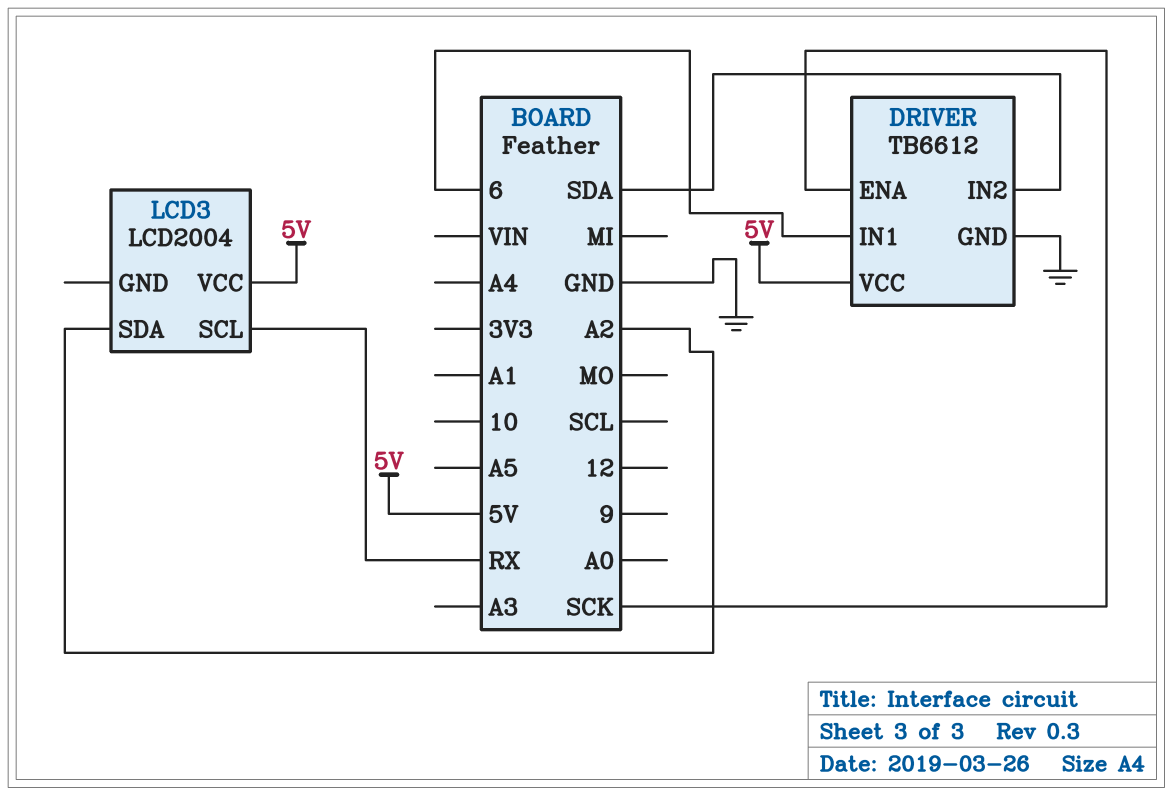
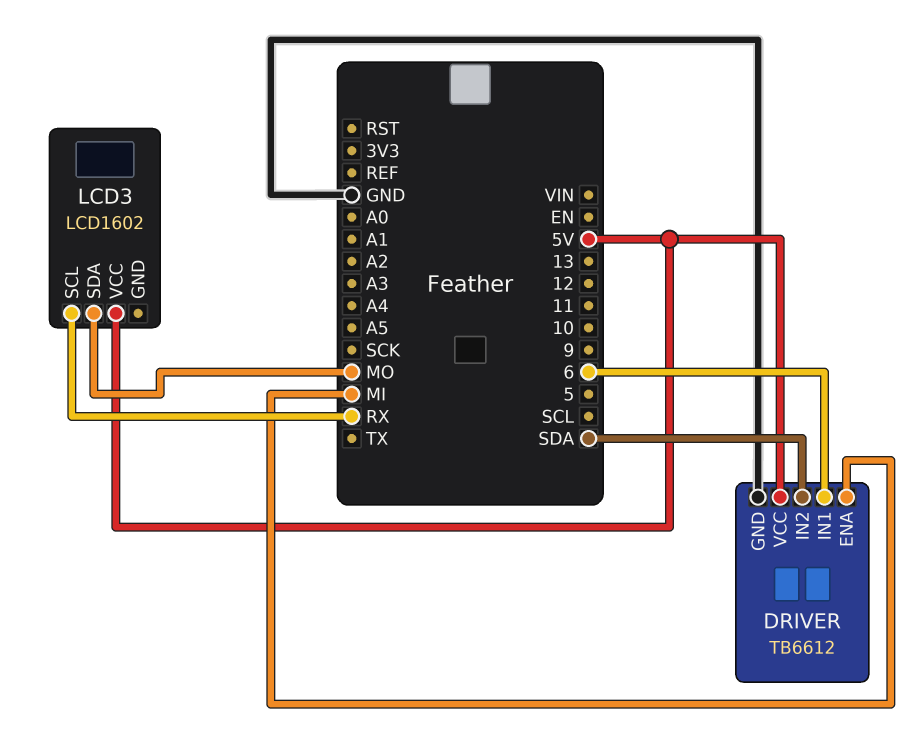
DRIVER pin ENA: SCK -> MI
LCD3: LCD2004 -> LCD1602
LCD3 pin SDA: A2 -> MO

